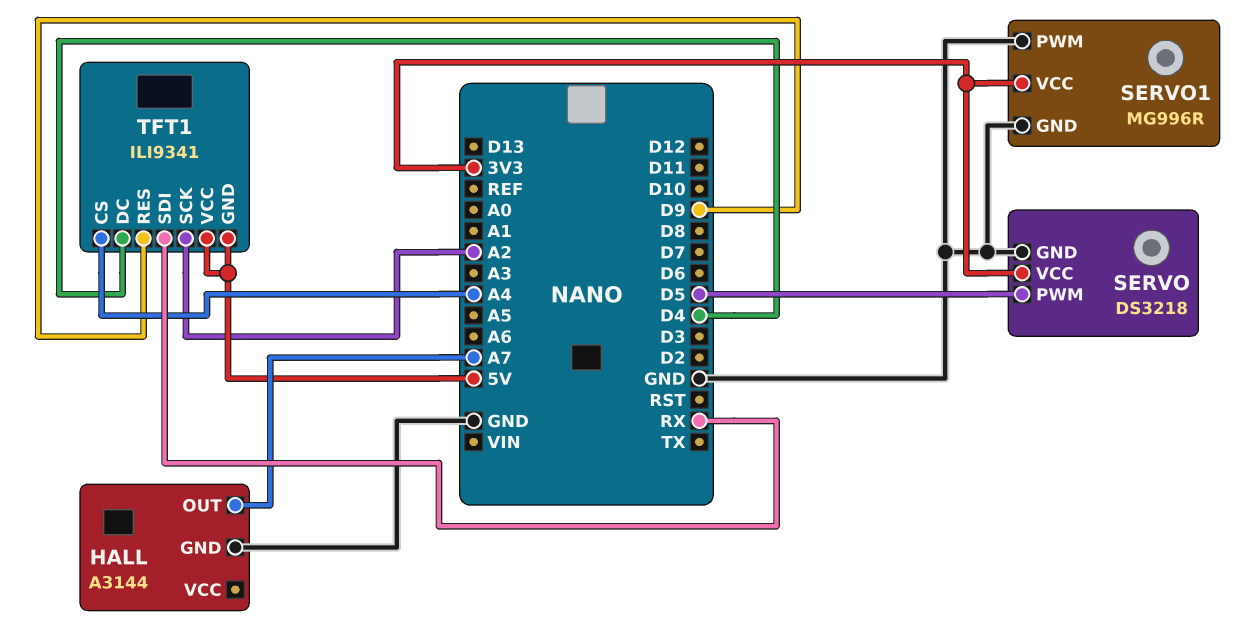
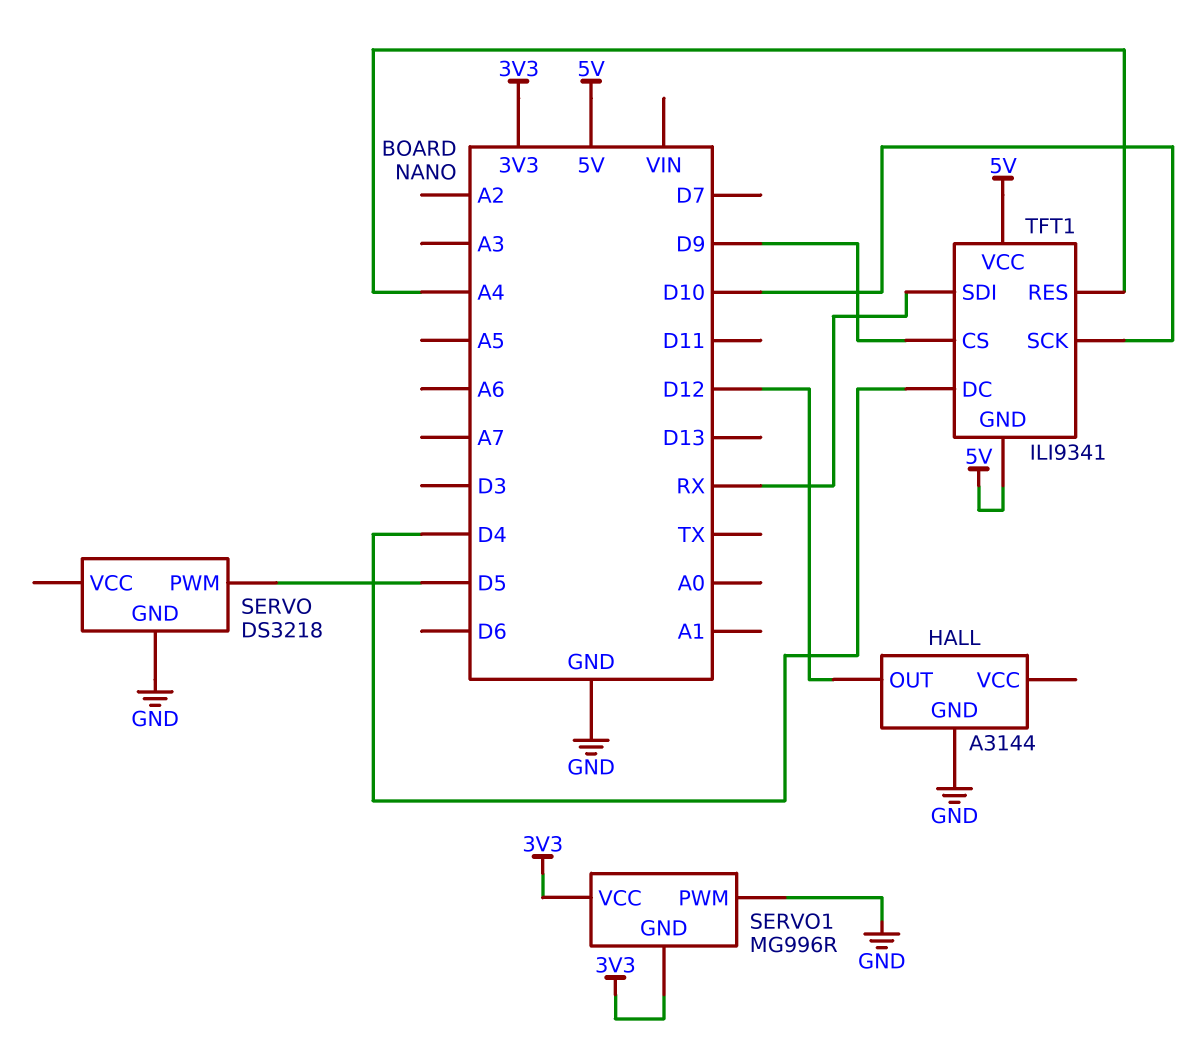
HALL pin OUT: A7 -> D12
SERVO pin VCC: 3V3 -> none
SERVO1 pin GND: GND -> 3V3
TFT1 pin CS: A4 -> D9
TFT1 pin RES: D9 -> A4
TFT1 pin SCK: A2 -> D10

